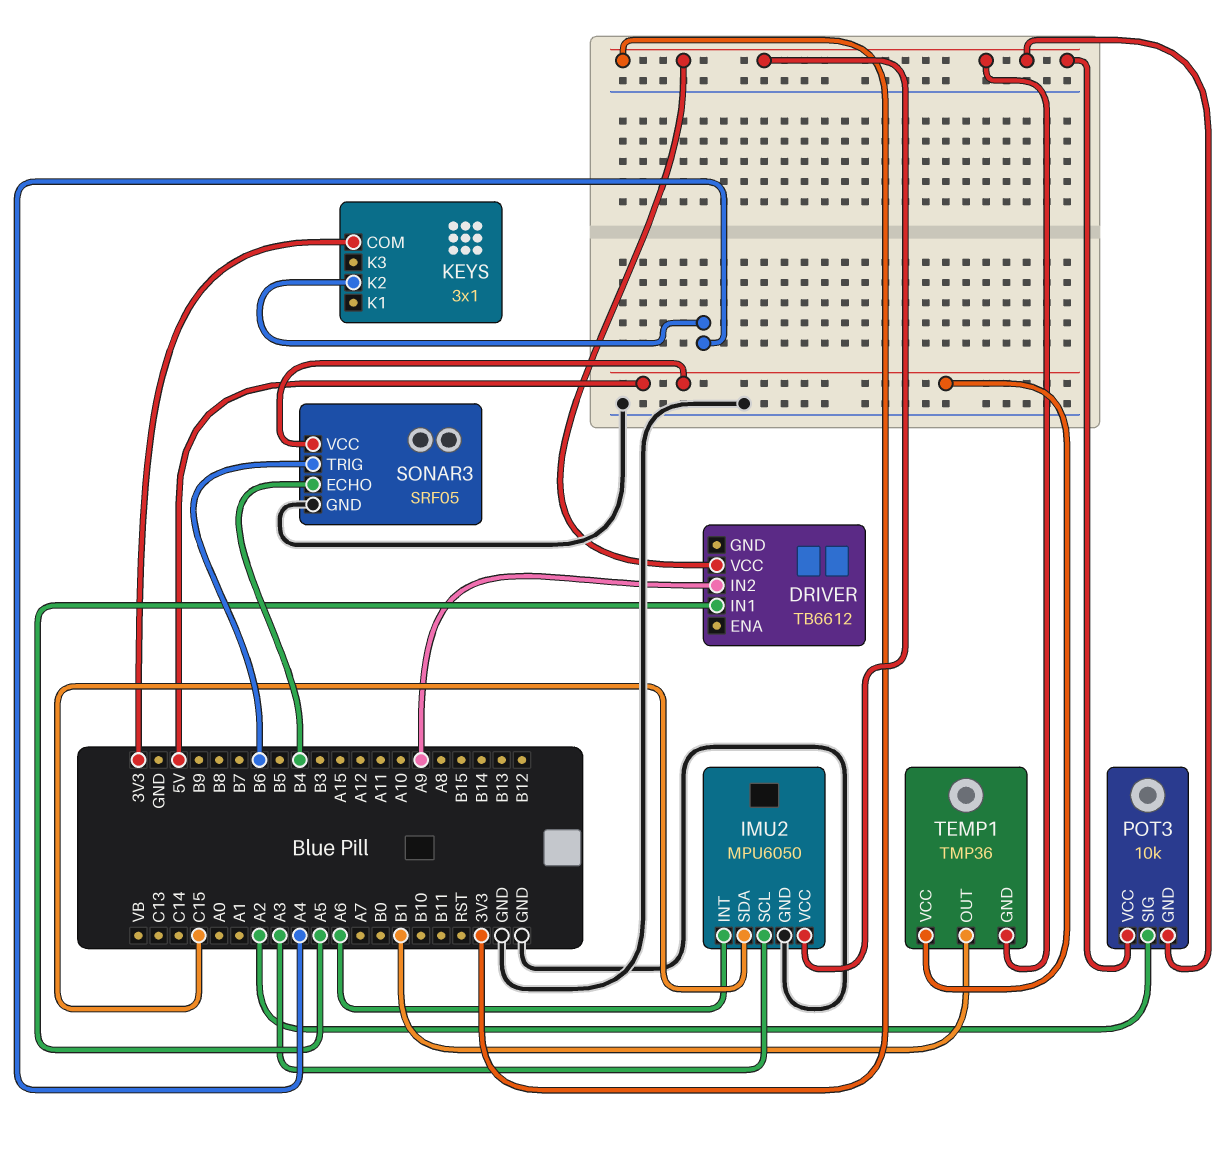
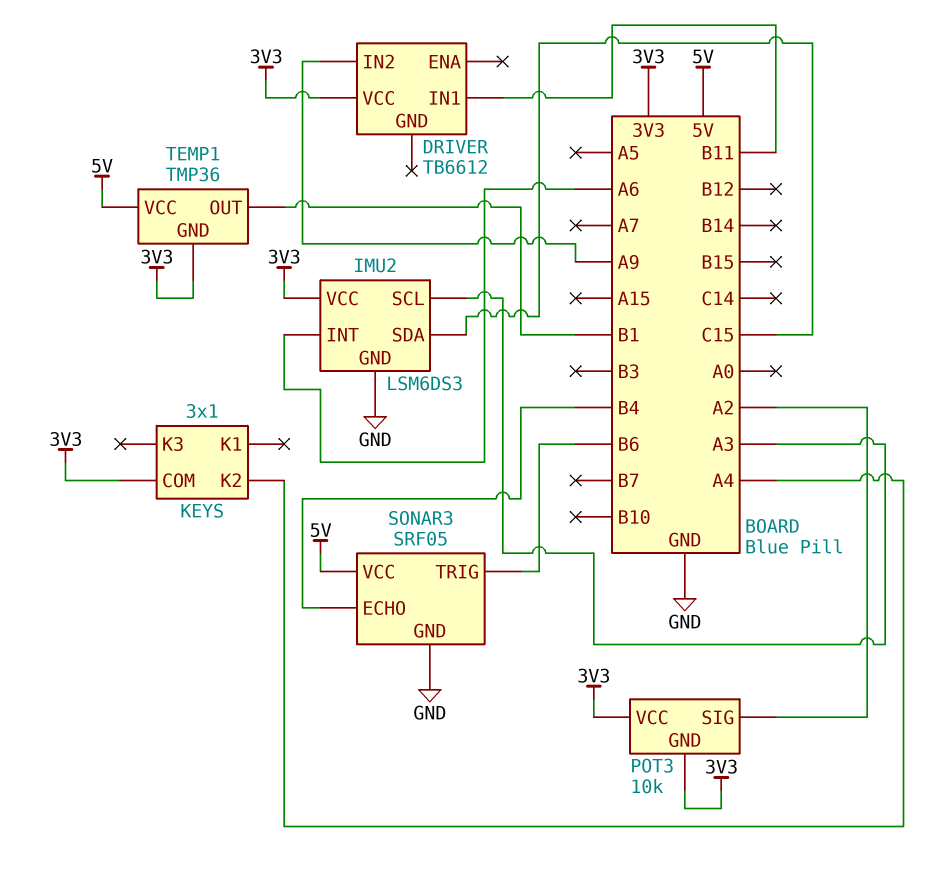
DRIVER pin IN1: A5 -> B11
IMU2: MPU6050 -> LSM6DS3

